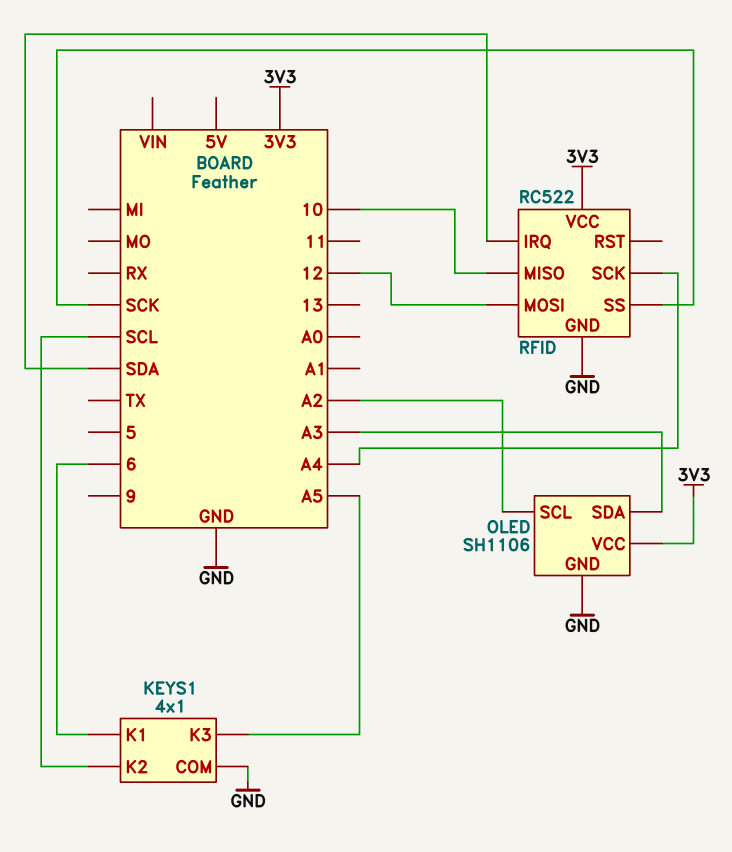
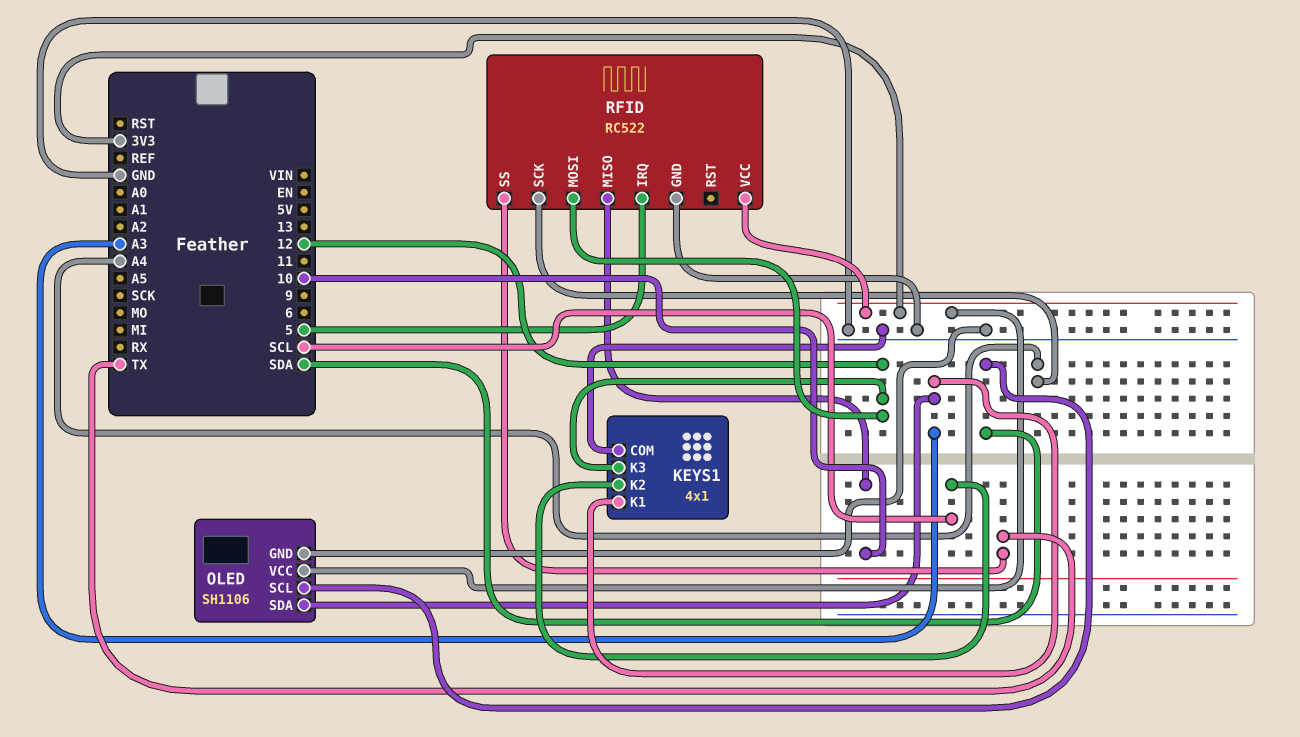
KEYS1 pin K1: 6 -> A3
KEYS1 pin K3: A5 -> 12
OLED pin SCL: A2 -> SDA
RFID pin IRQ: SDA -> 5
RFID pin SS: SCK -> TX

